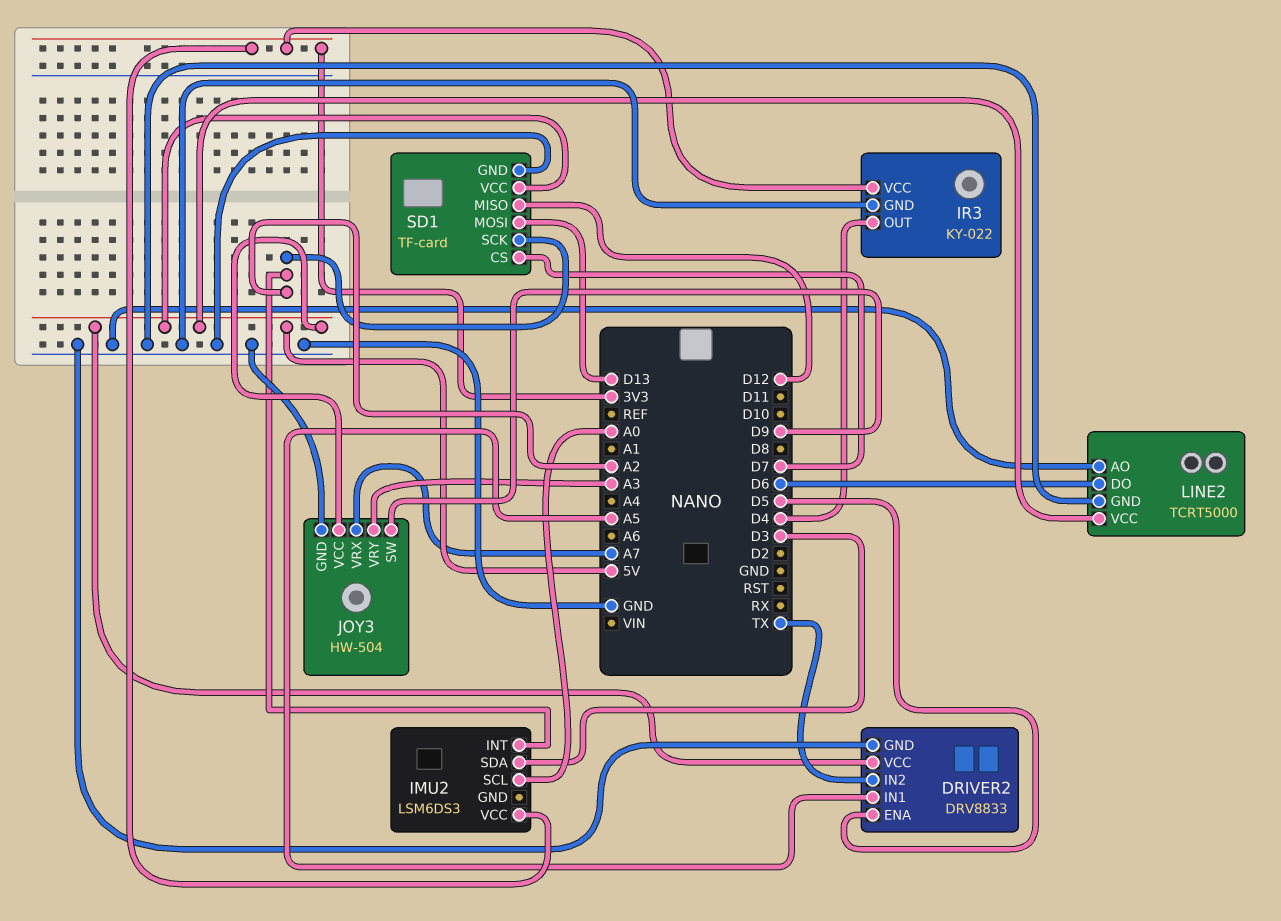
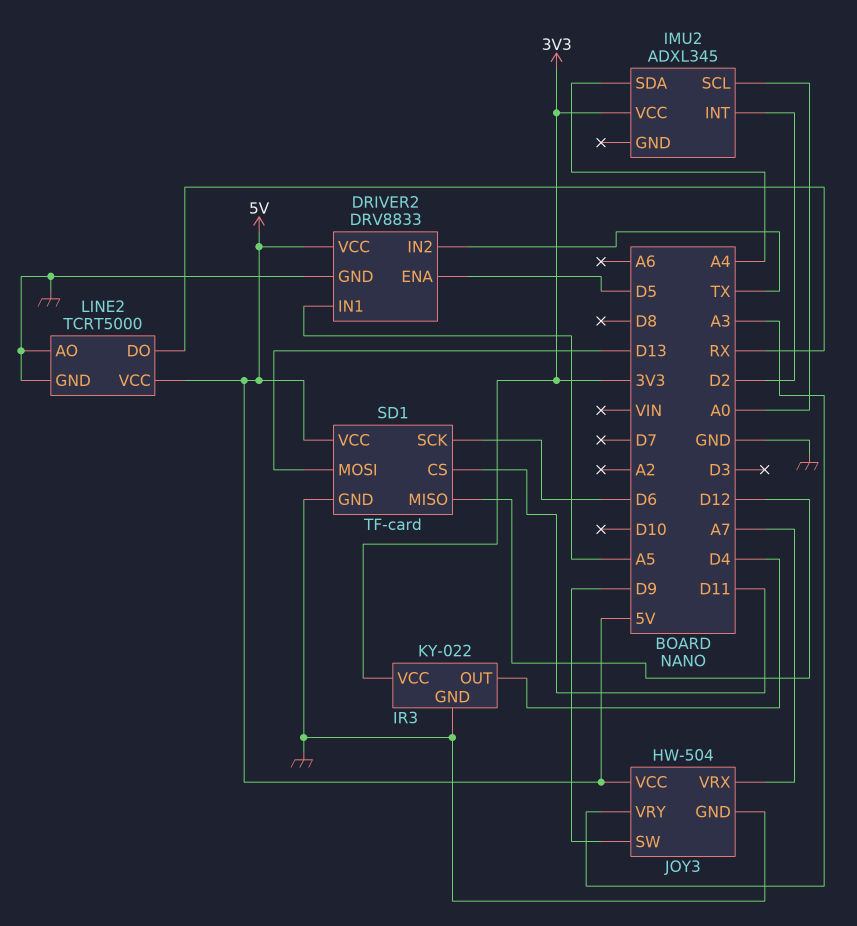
IMU2: LSM6DS3 -> ADXL345
IMU2 pin INT: A2 -> D2
IMU2 pin SDA: D3 -> A4
LINE2 pin DO: D6 -> RX
SD1 pin CS: D7 -> D11
SD1 pin SCK: A2 -> D6

